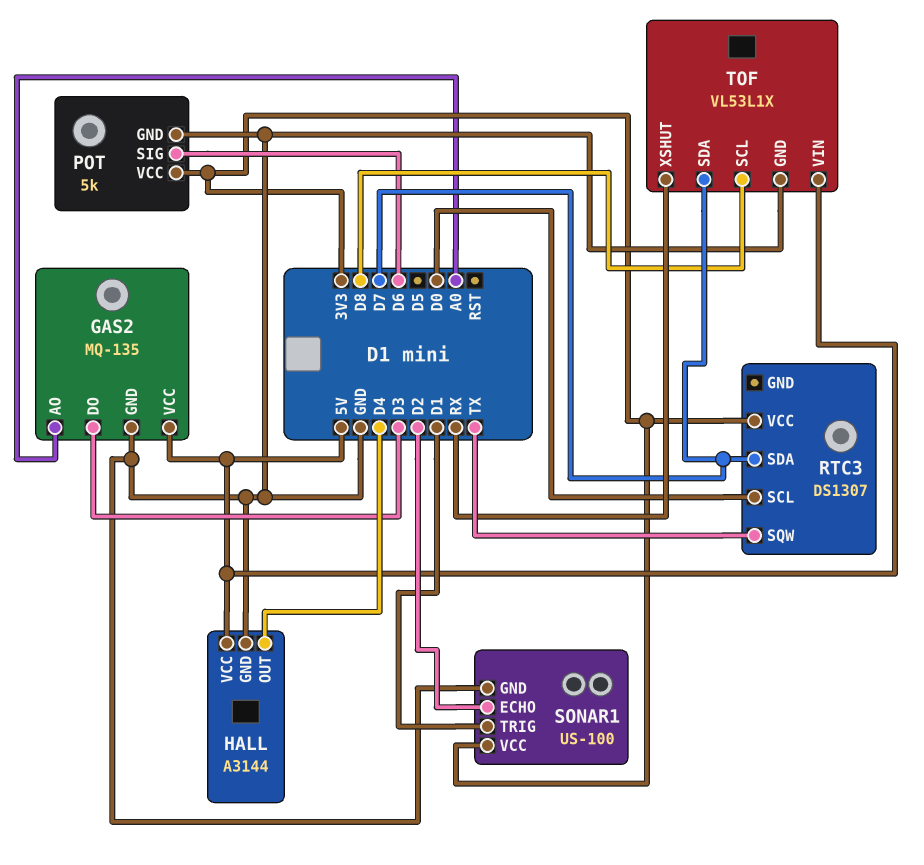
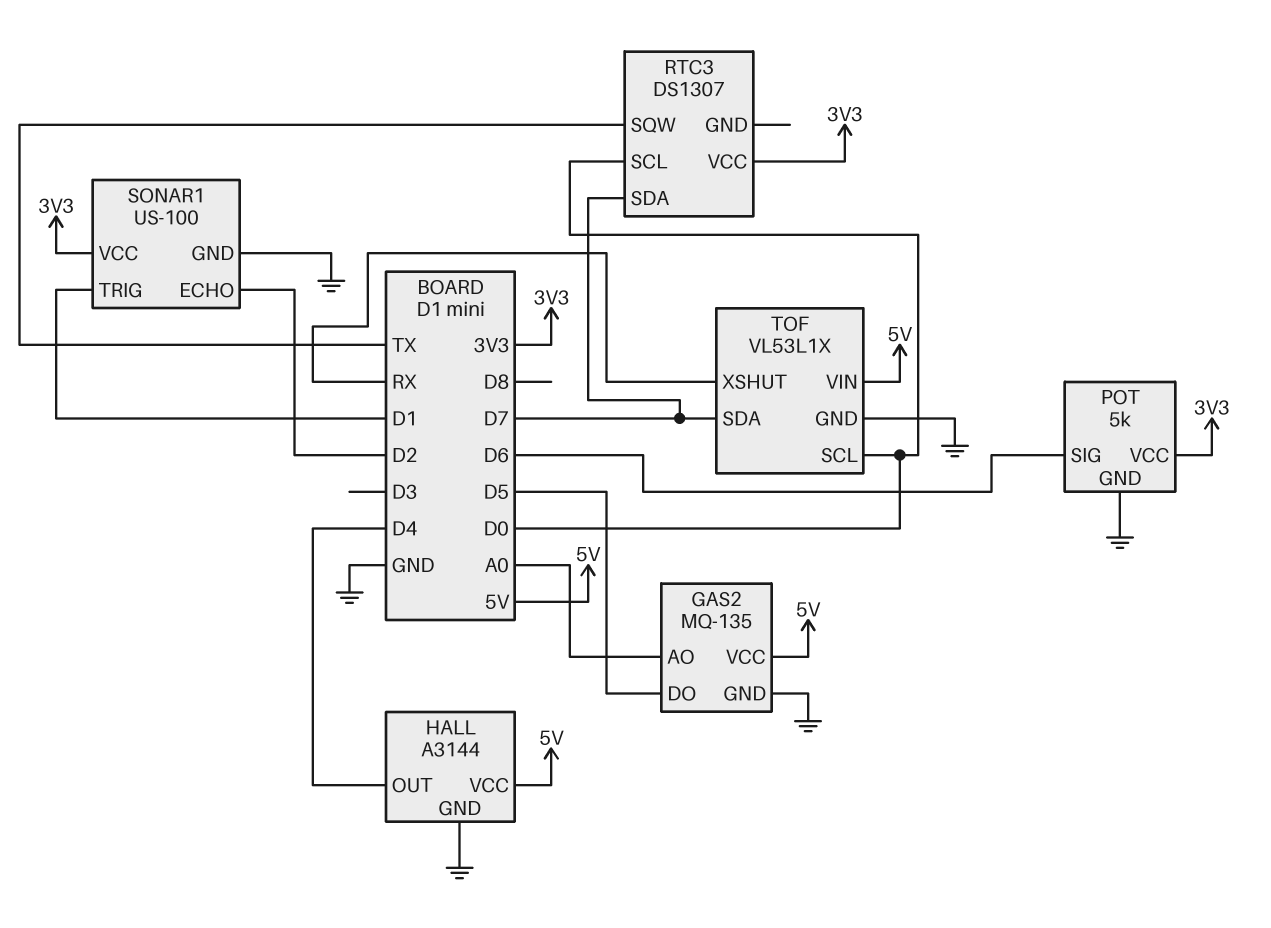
GAS2 pin DO: D3 -> D5
TOF pin SCL: D8 -> D0

